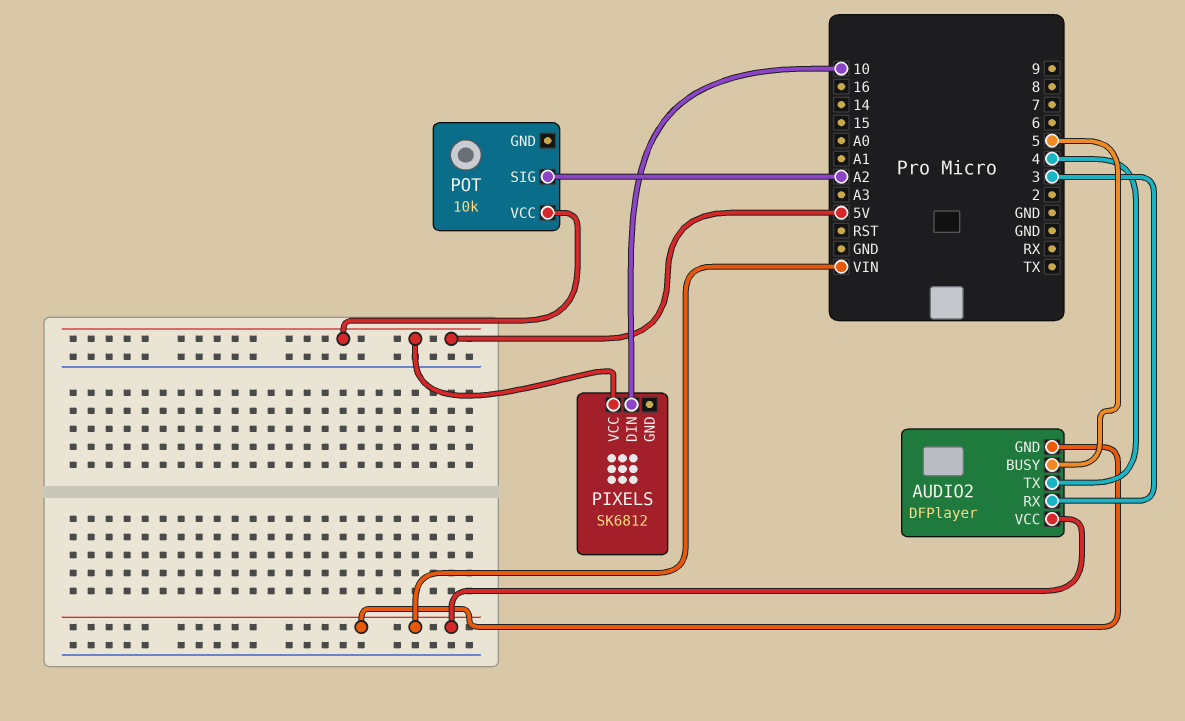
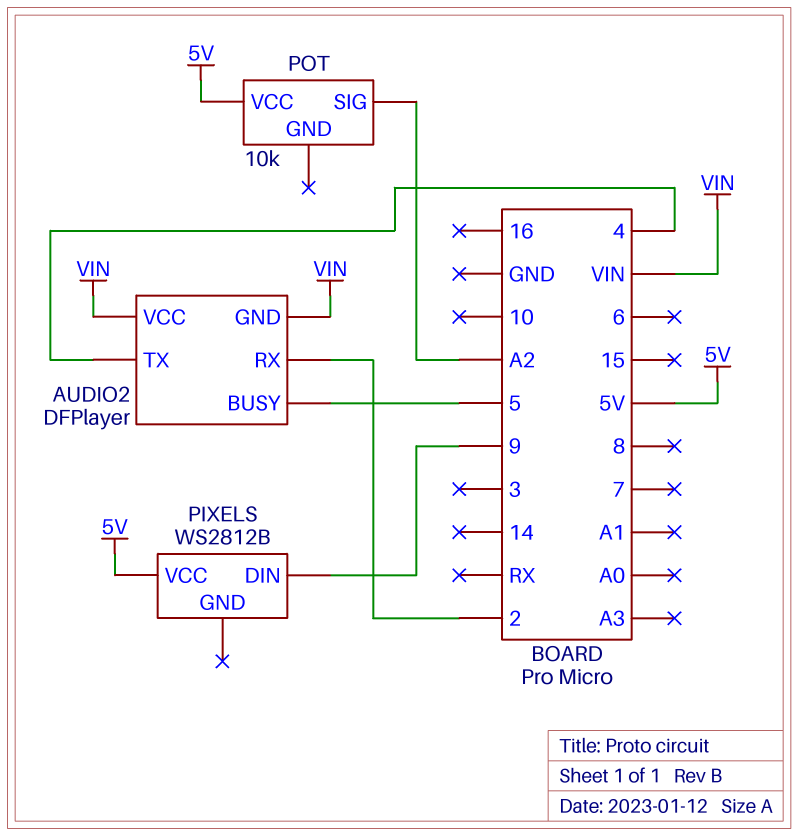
AUDIO2 pin RX: 3 -> 2
PIXELS: SK6812 -> WS2812B
PIXELS pin DIN: 10 -> 9

